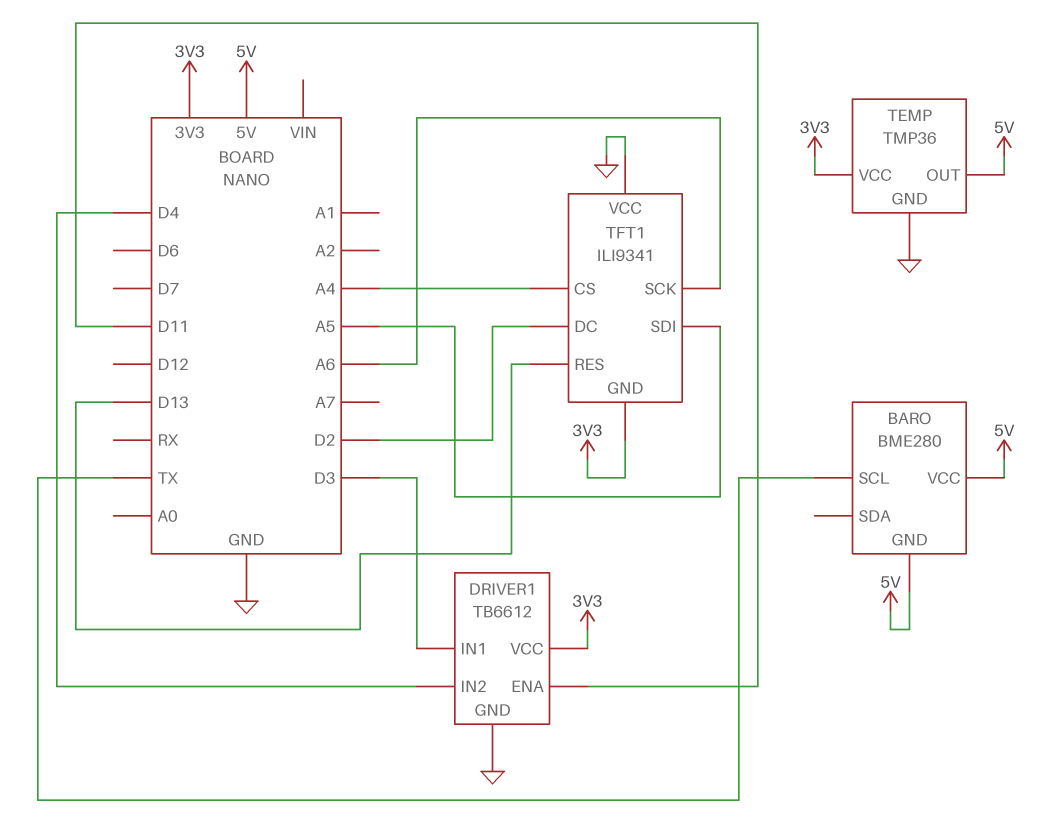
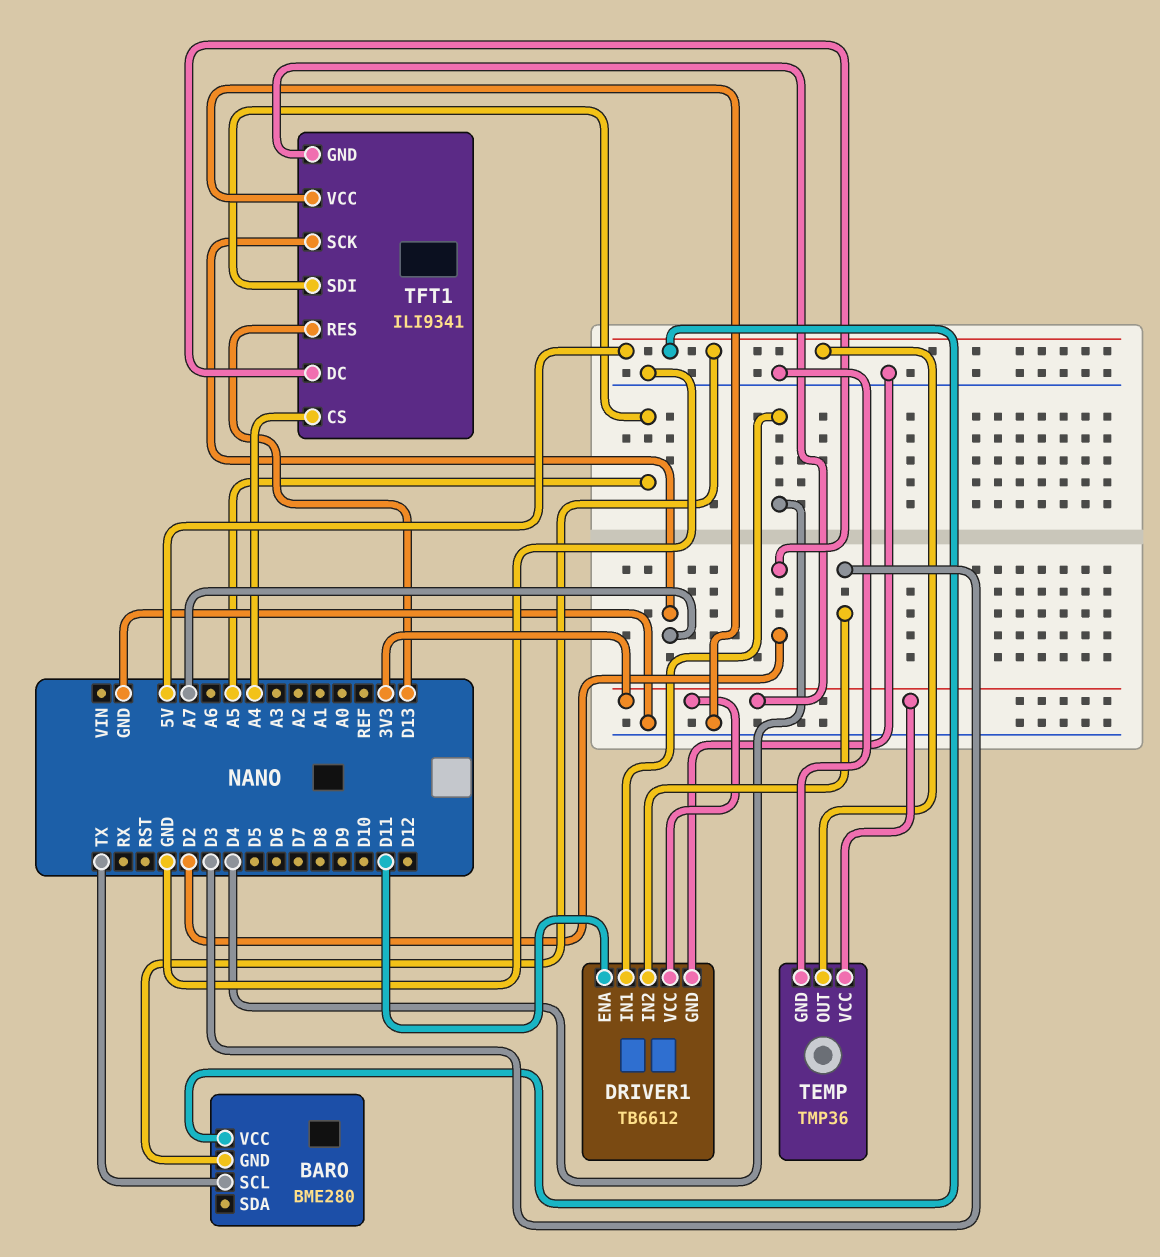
DRIVER1 pin IN1: D3 -> D4
DRIVER1 pin IN2: D4 -> D3
TFT1 pin SCK: A6 -> A7

